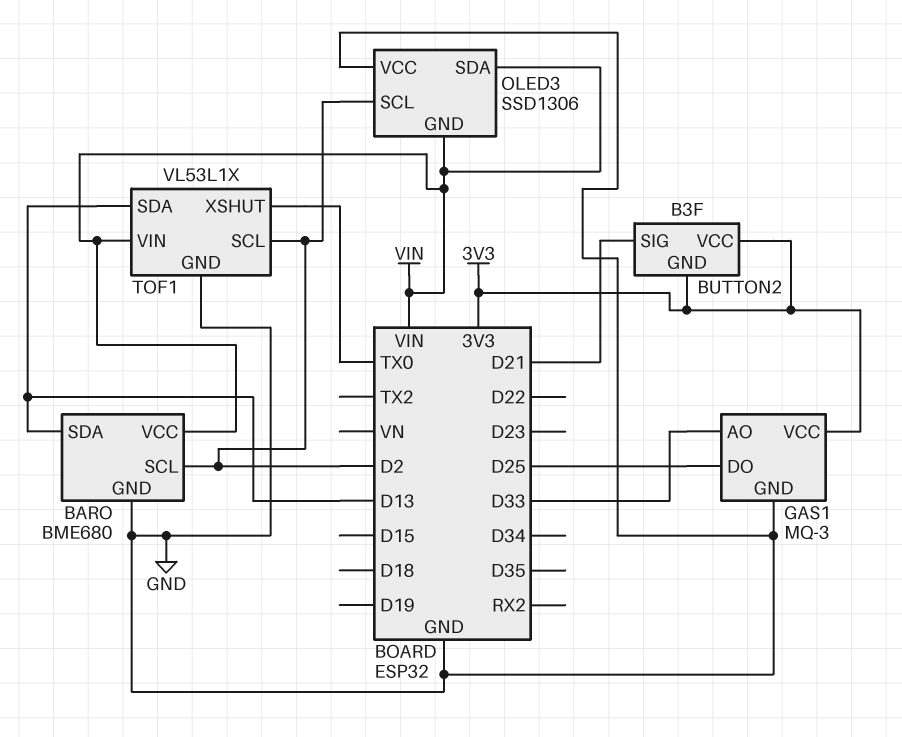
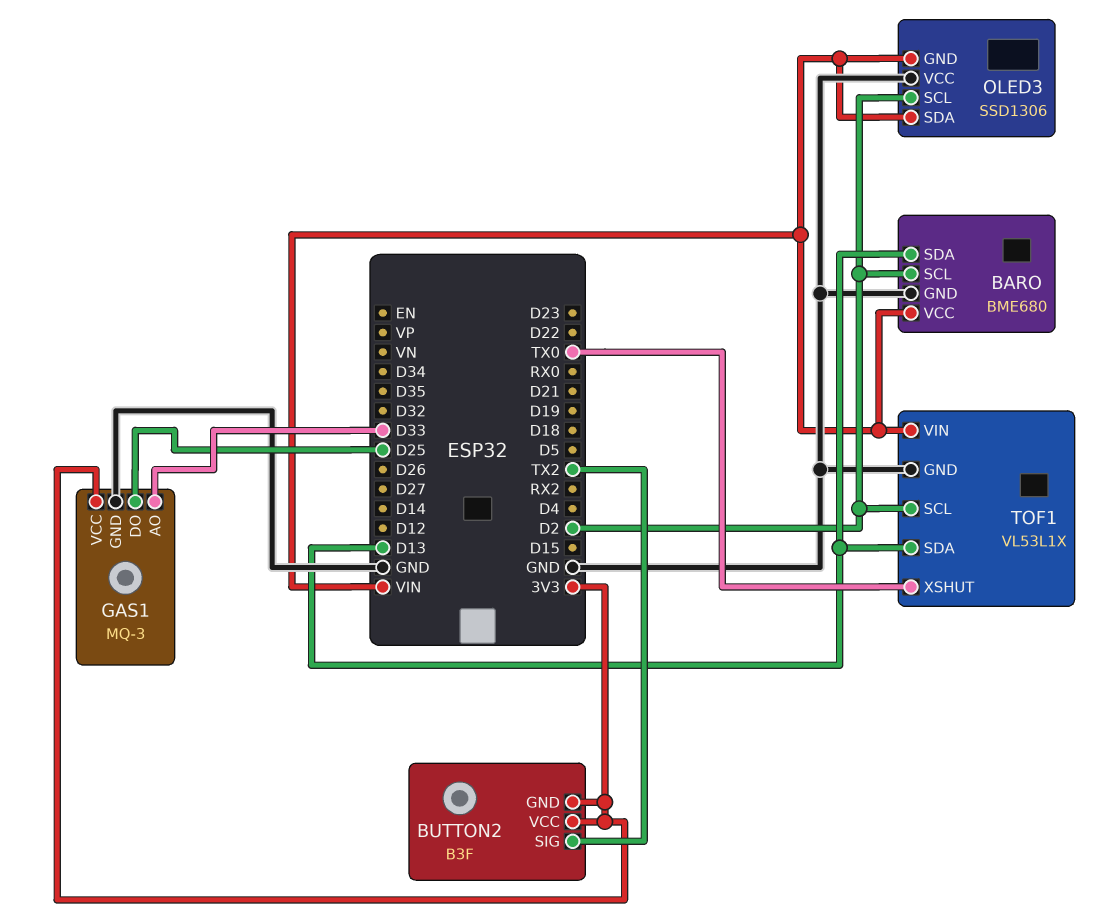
BUTTON2 pin SIG: D21 -> TX2

